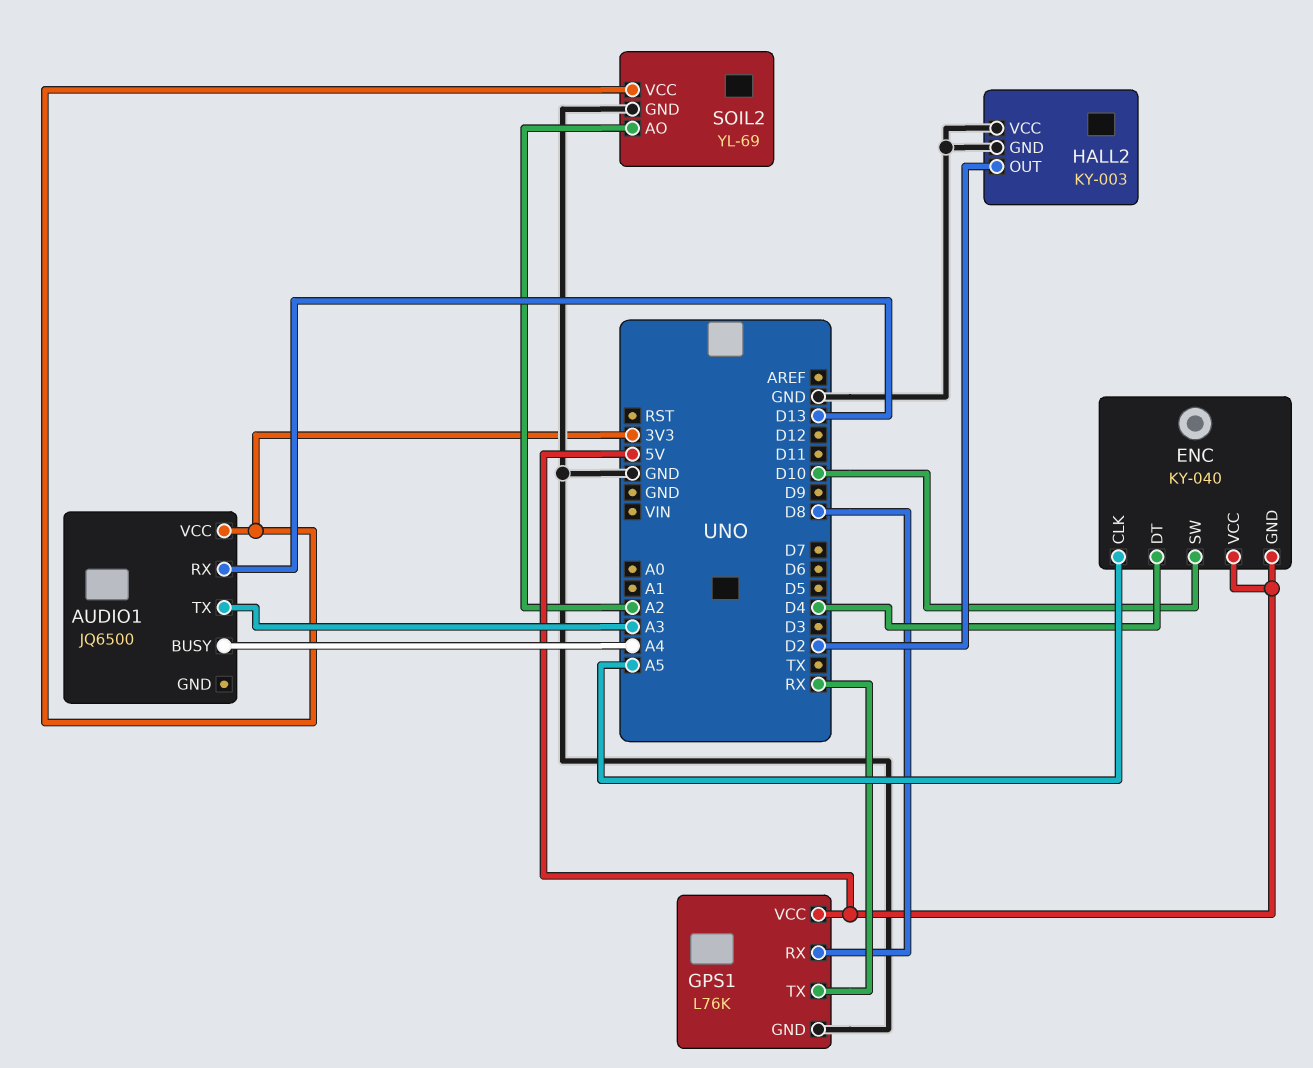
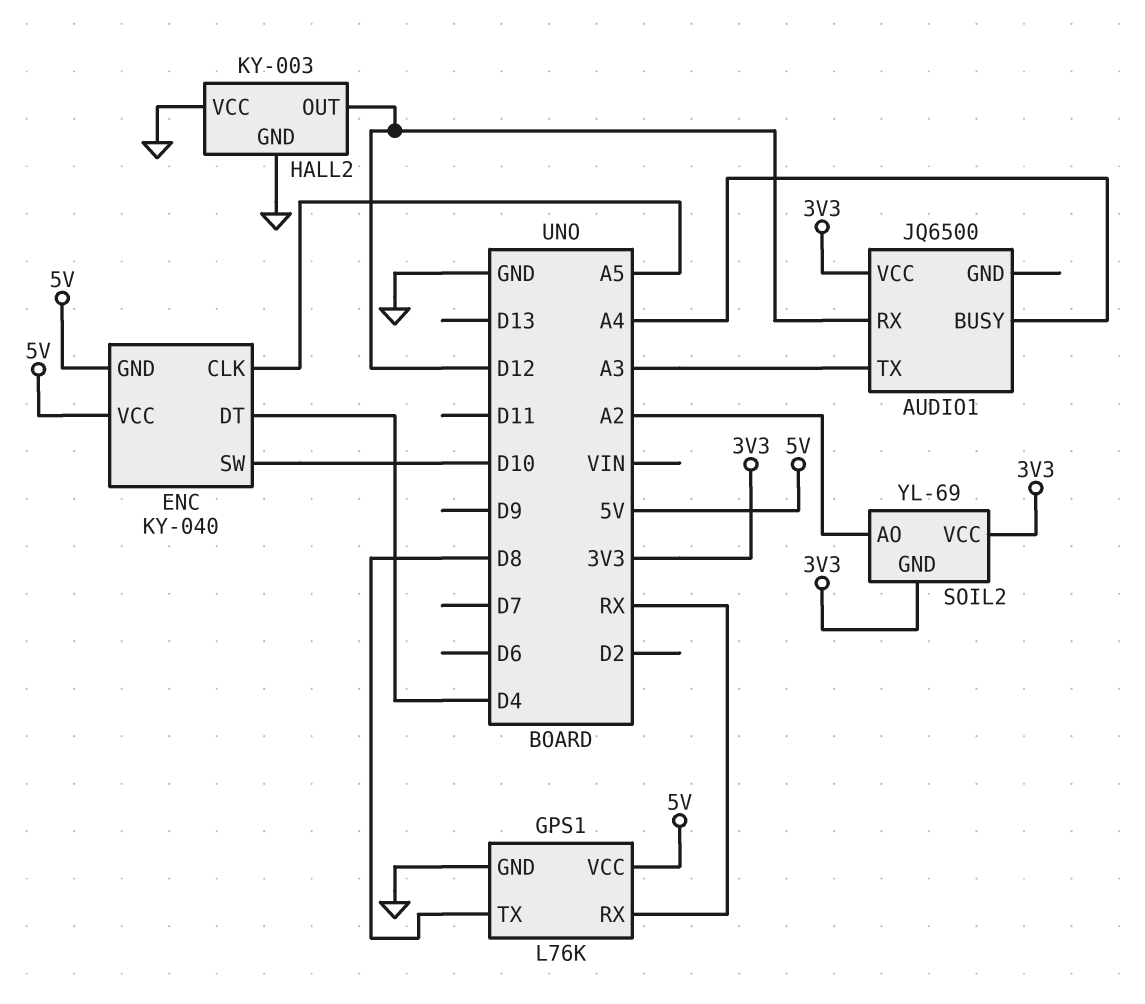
AUDIO1 pin RX: D13 -> D12
GPS1 pin RX: D8 -> RX
GPS1 pin TX: RX -> D8
HALL2 pin OUT: D2 -> D12
SOIL2 pin GND: GND -> 3V3

